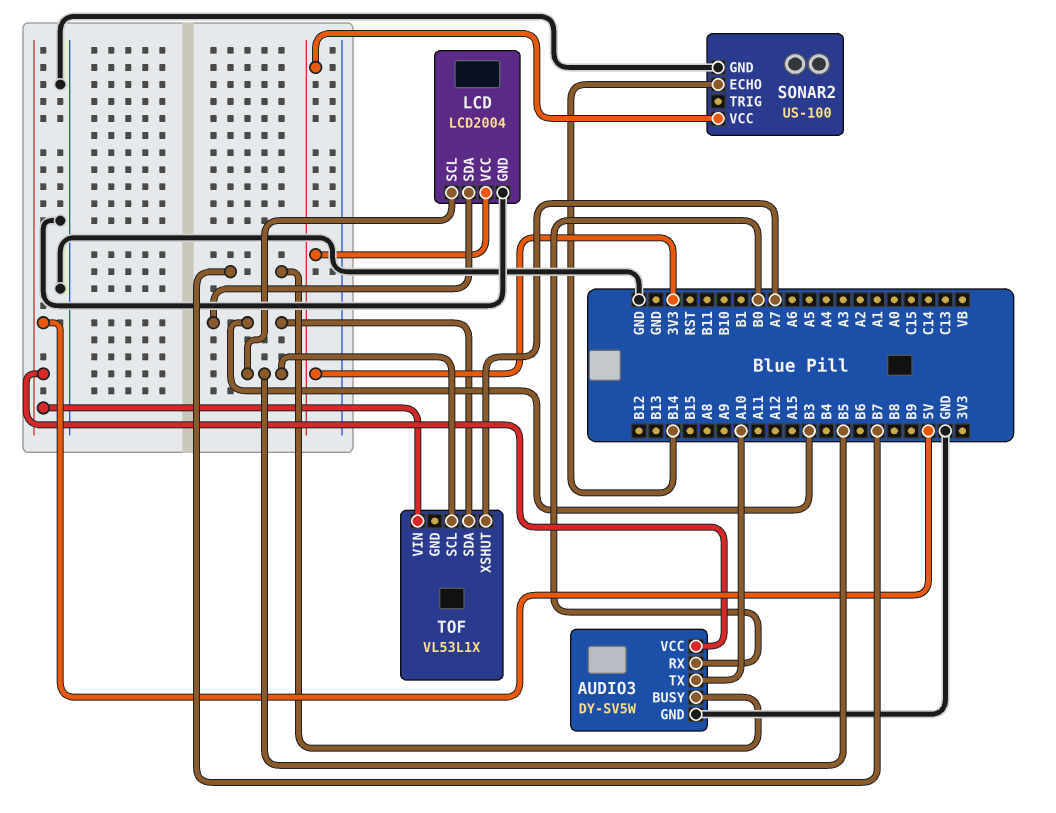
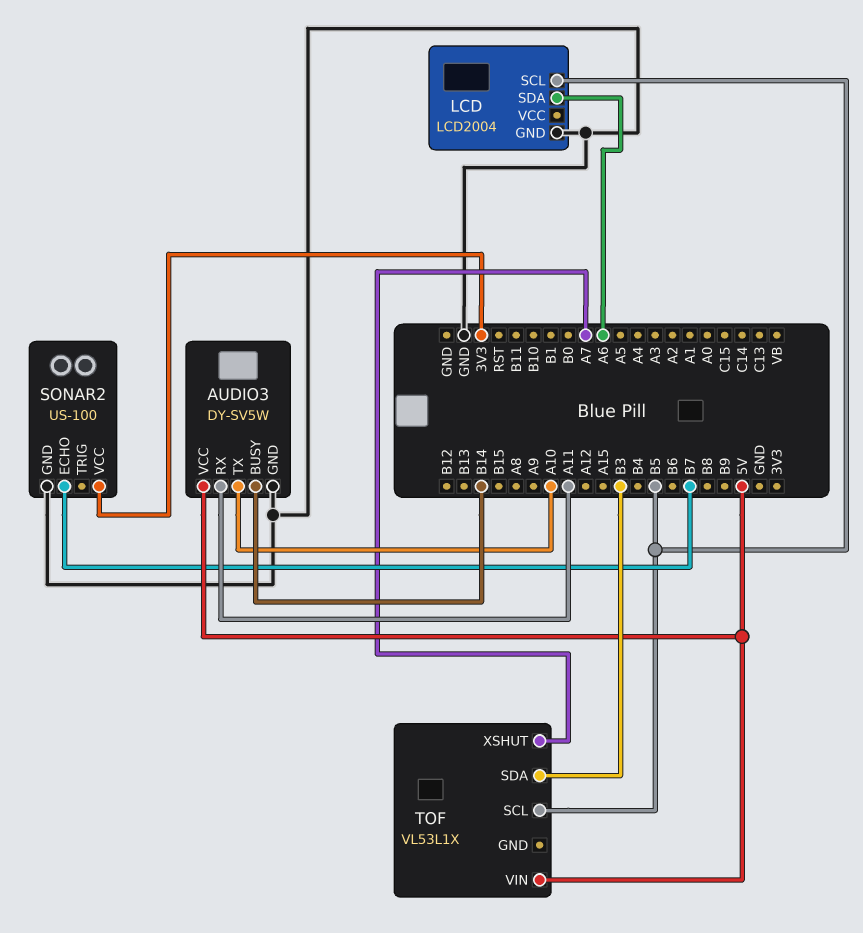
AUDIO3 pin BUSY: B7 -> B14
AUDIO3 pin RX: B0 -> A11
LCD pin SDA: B3 -> A6
LCD pin VCC: 3V3 -> none
SONAR2 pin ECHO: B14 -> B7

